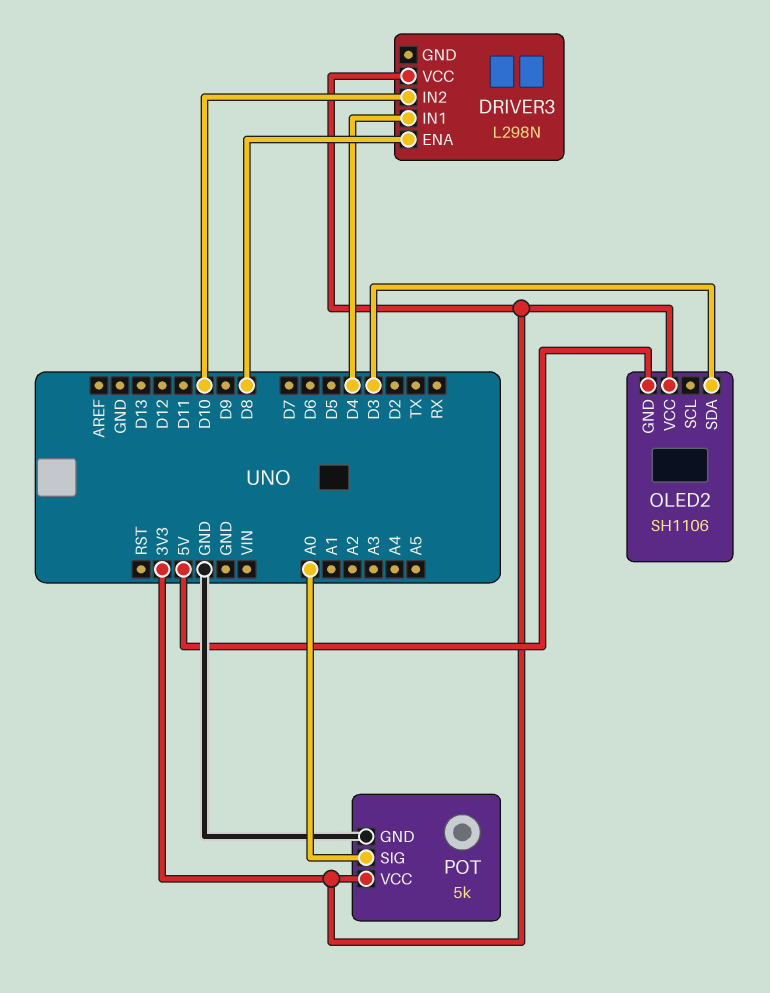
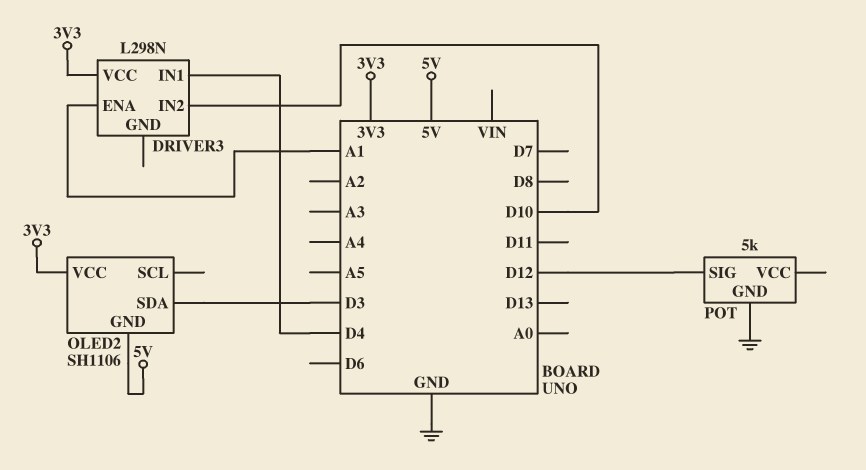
DRIVER3 pin ENA: D8 -> A1
POT pin SIG: A0 -> D12
POT pin VCC: 3V3 -> none

